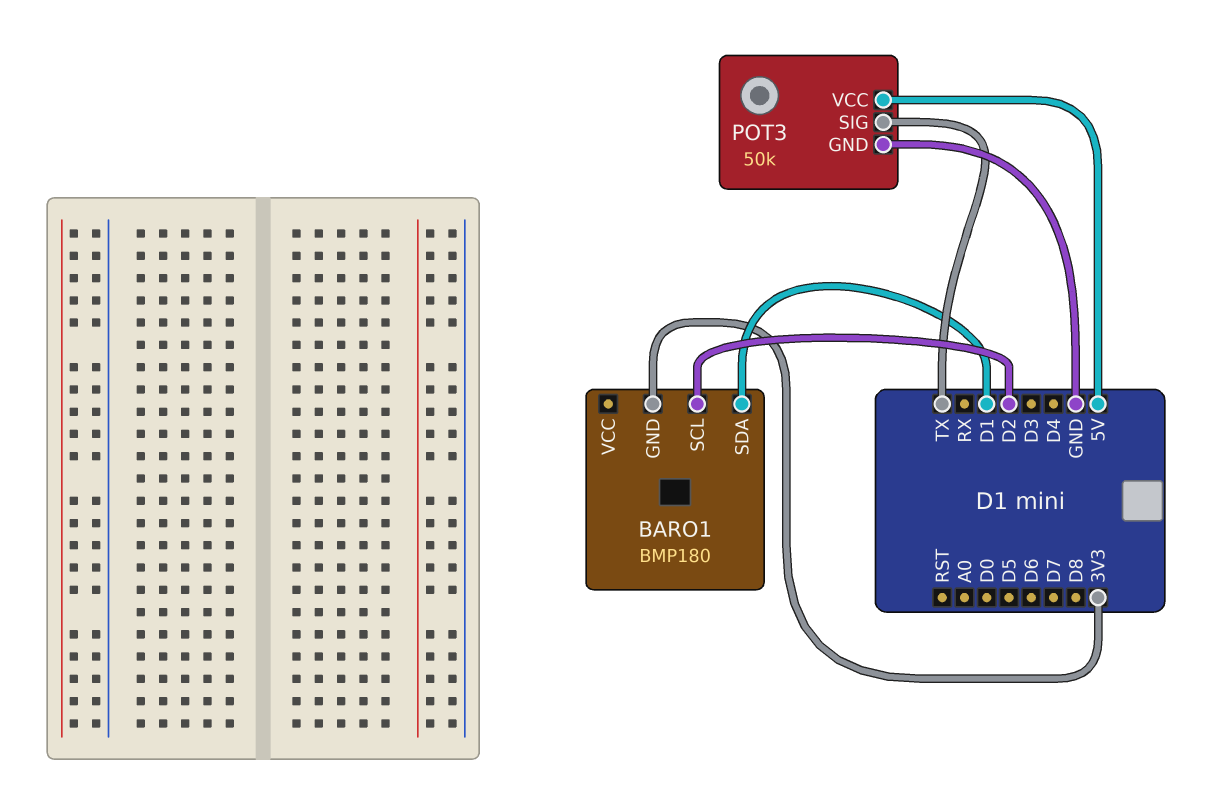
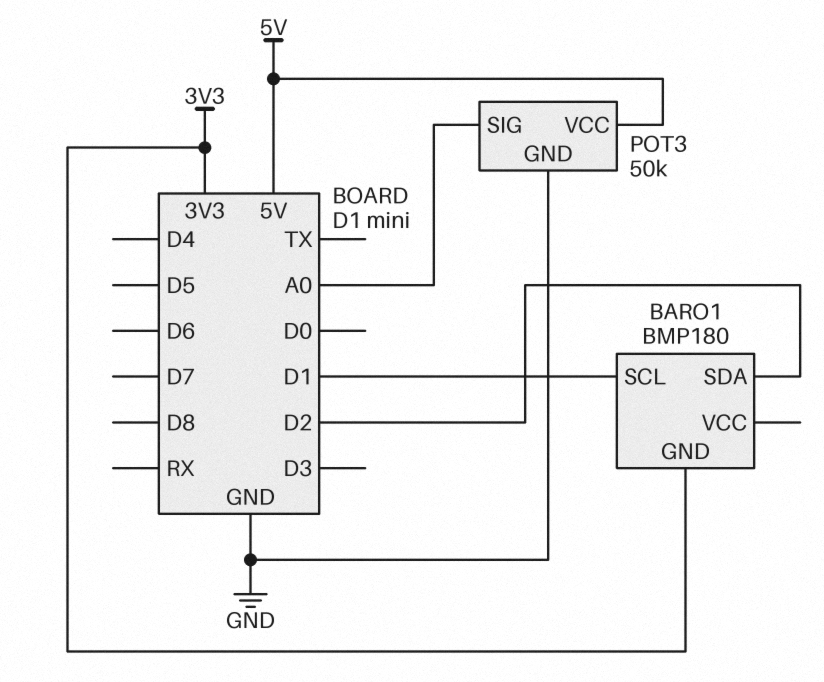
BARO1 pin SCL: D2 -> D1
BARO1 pin SDA: D1 -> D2
POT3 pin SIG: TX -> A0

